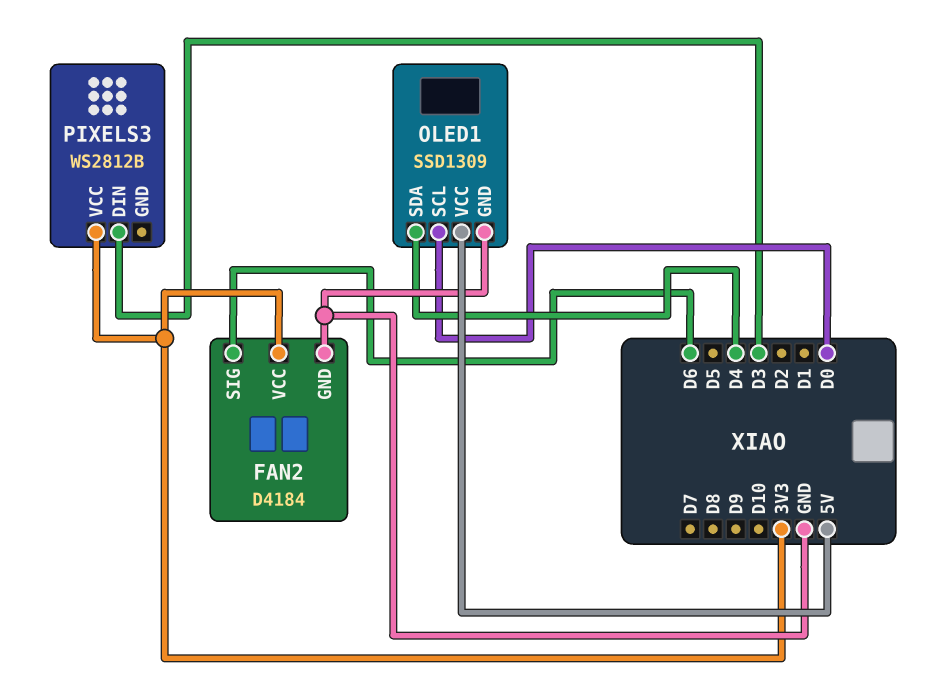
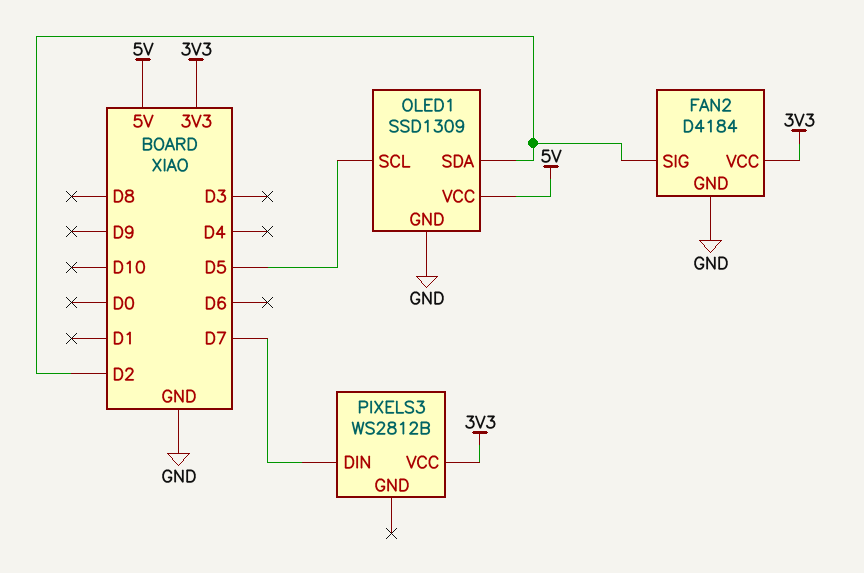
FAN2 pin SIG: D6 -> D2
OLED1 pin SCL: D0 -> D5
OLED1 pin SDA: D4 -> D2
PIXELS3 pin DIN: D3 -> D7

